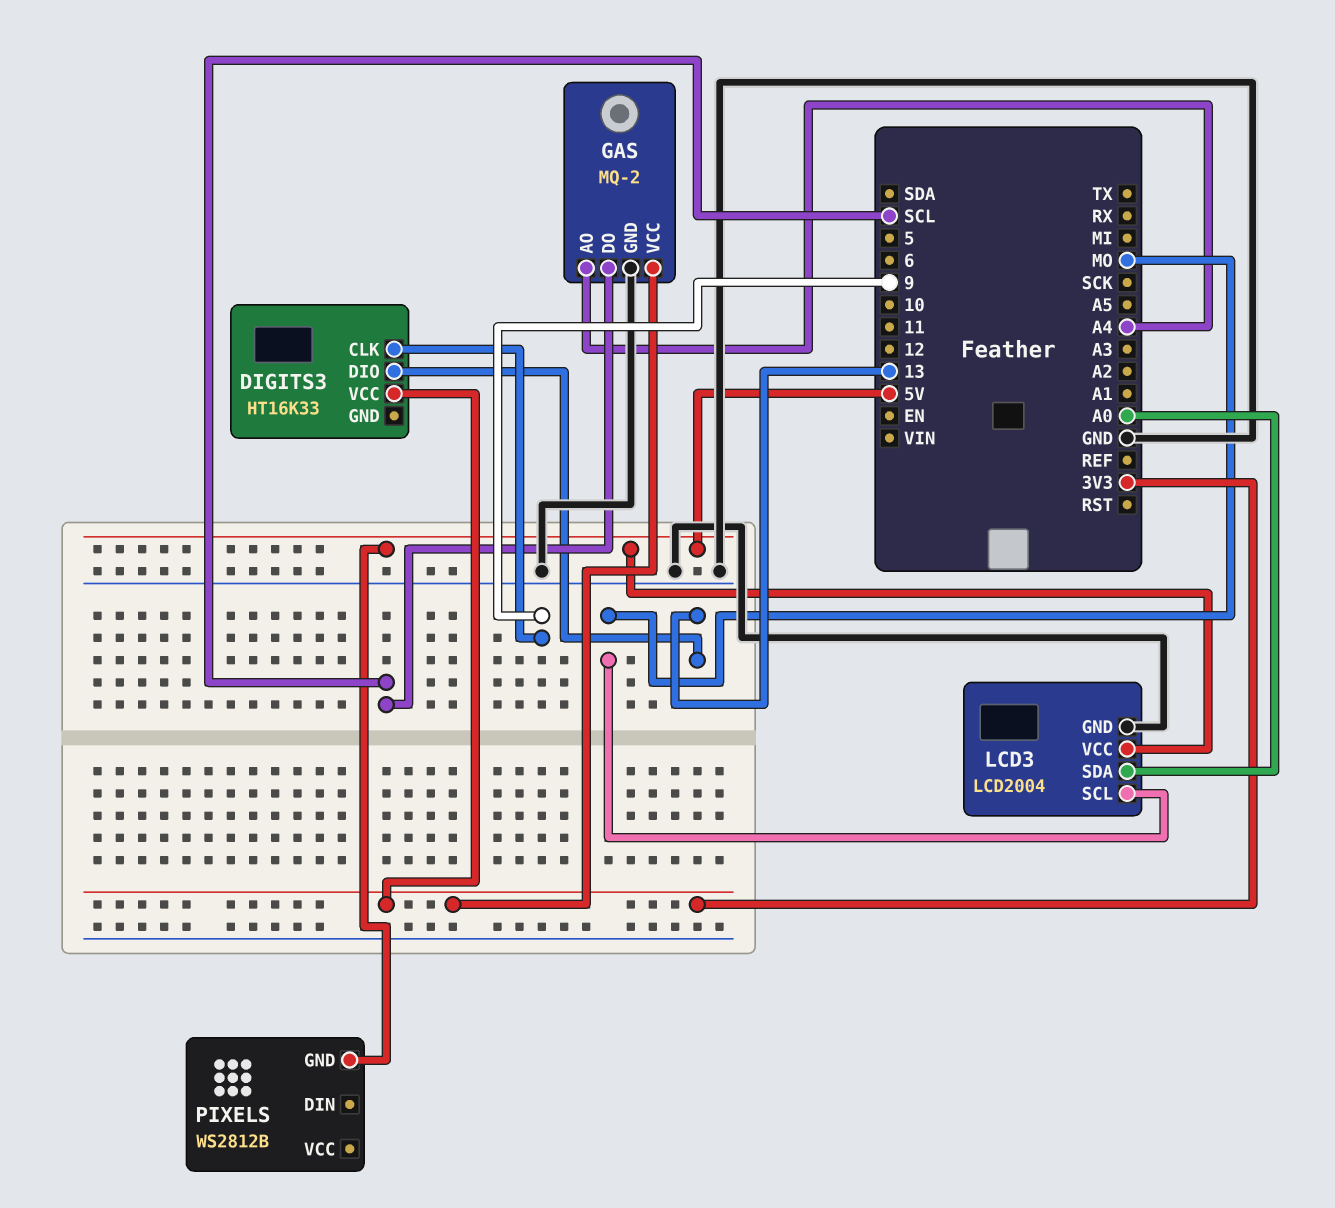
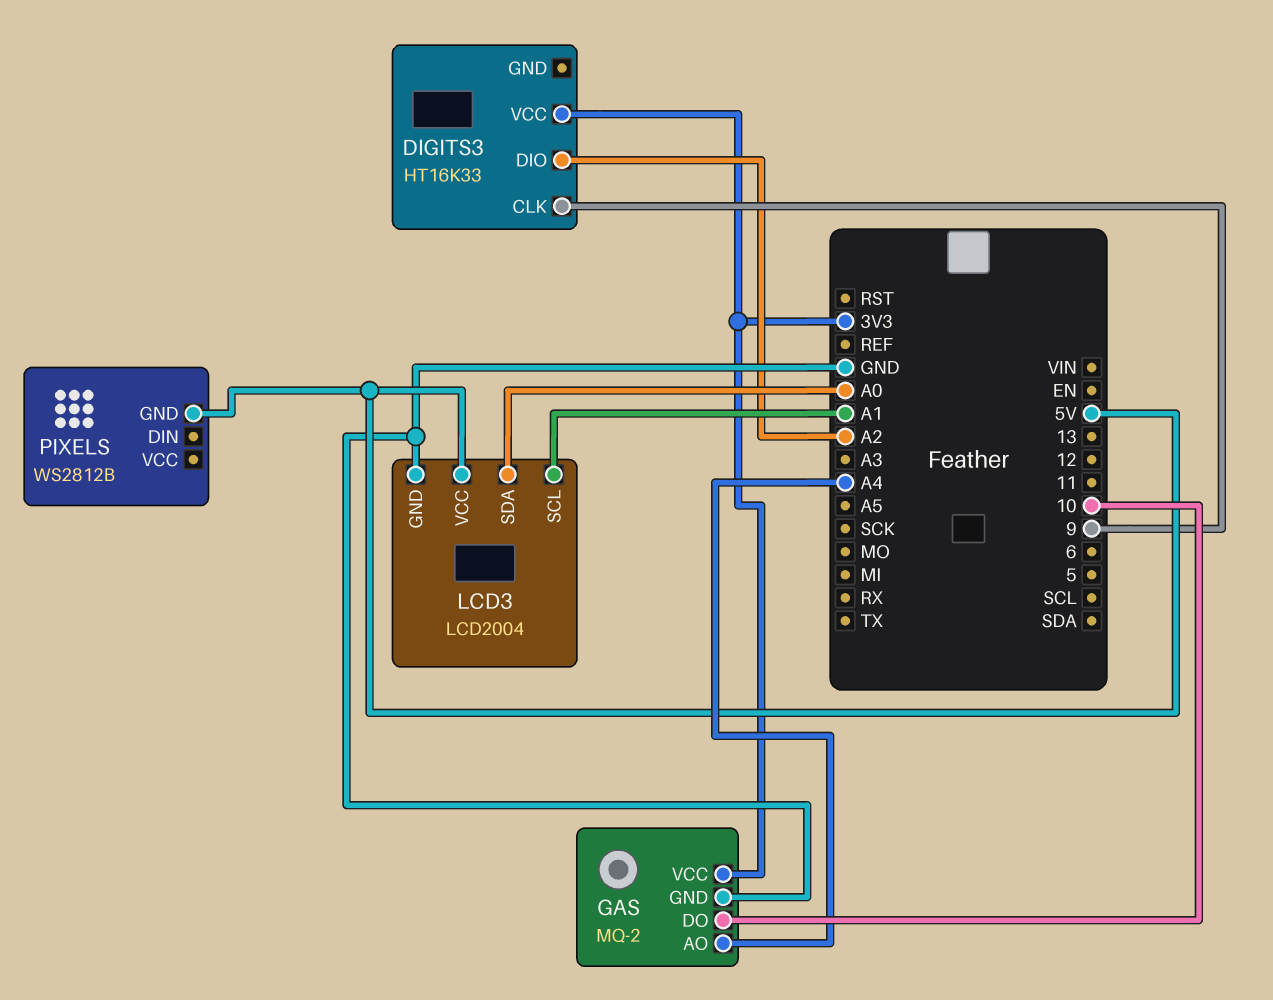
DIGITS3 pin DIO: 13 -> A2
GAS pin DO: SCL -> 10
LCD3 pin SCL: MO -> A1

